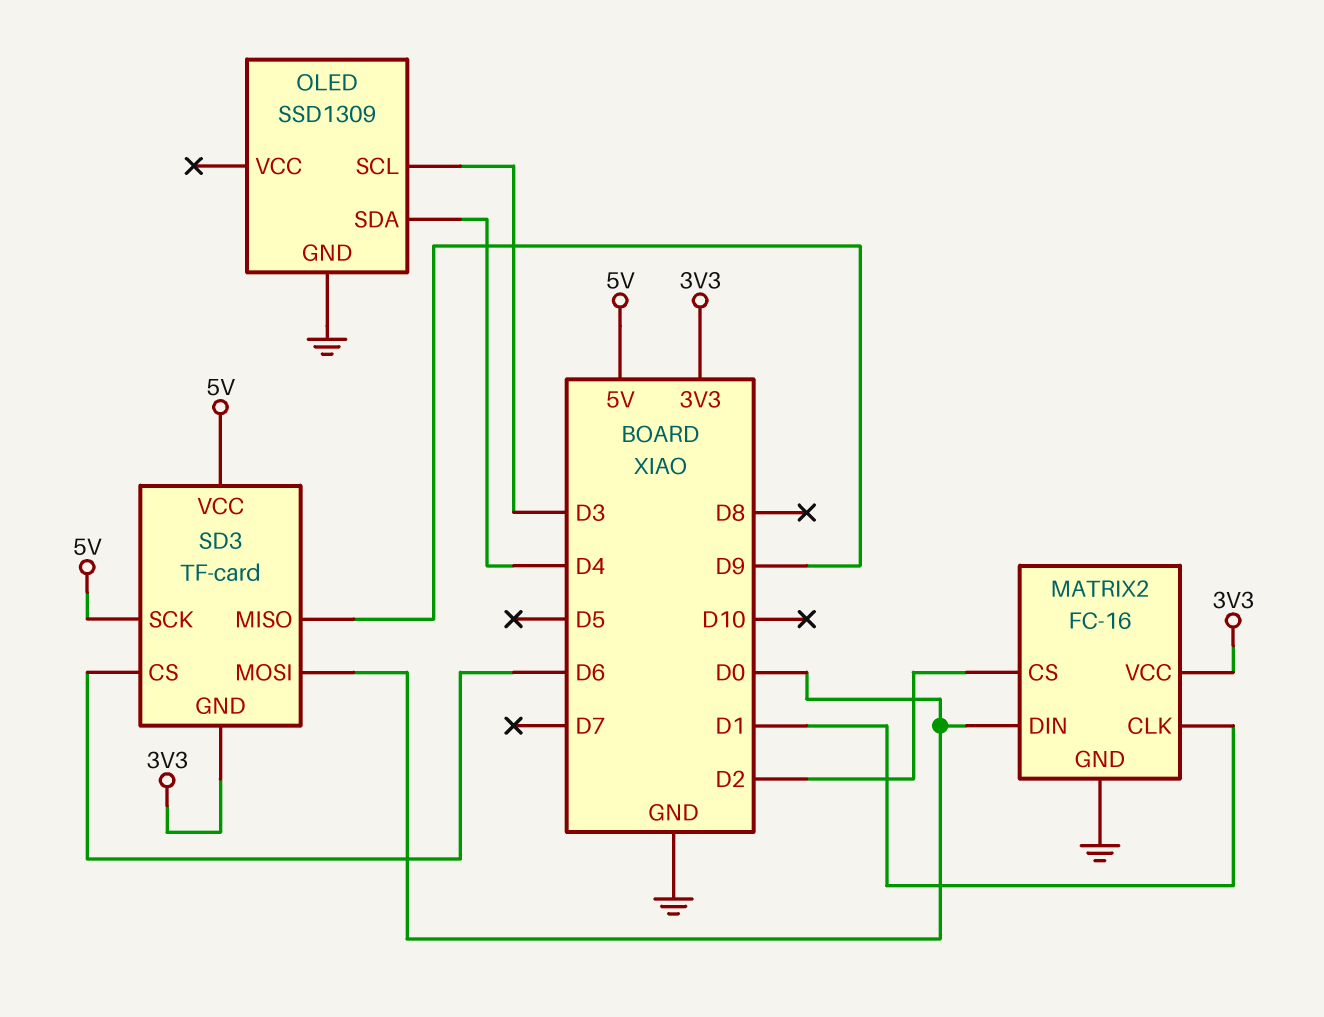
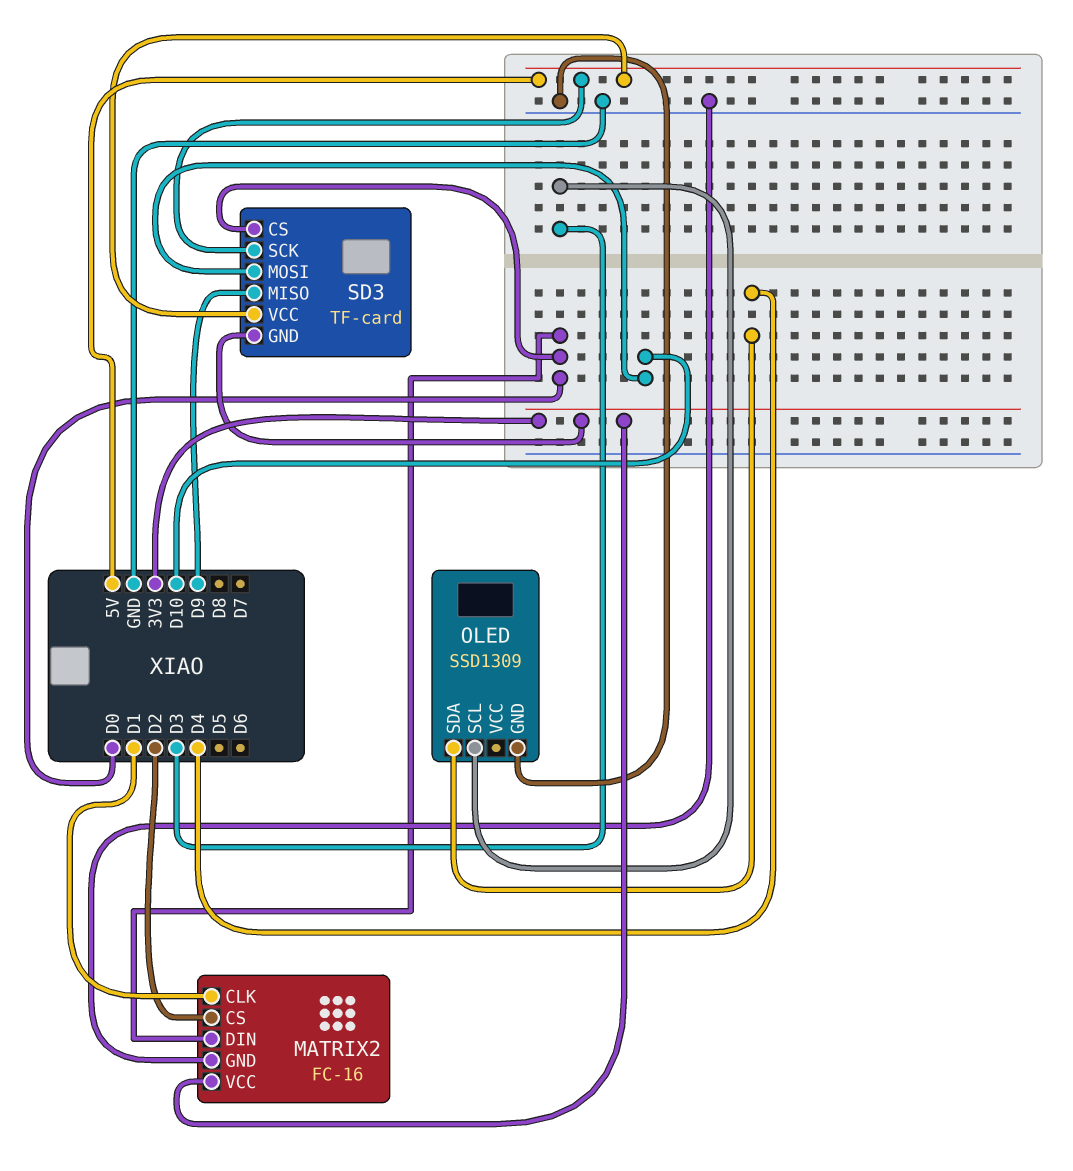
SD3 pin CS: D6 -> D0
SD3 pin MOSI: D0 -> D10

